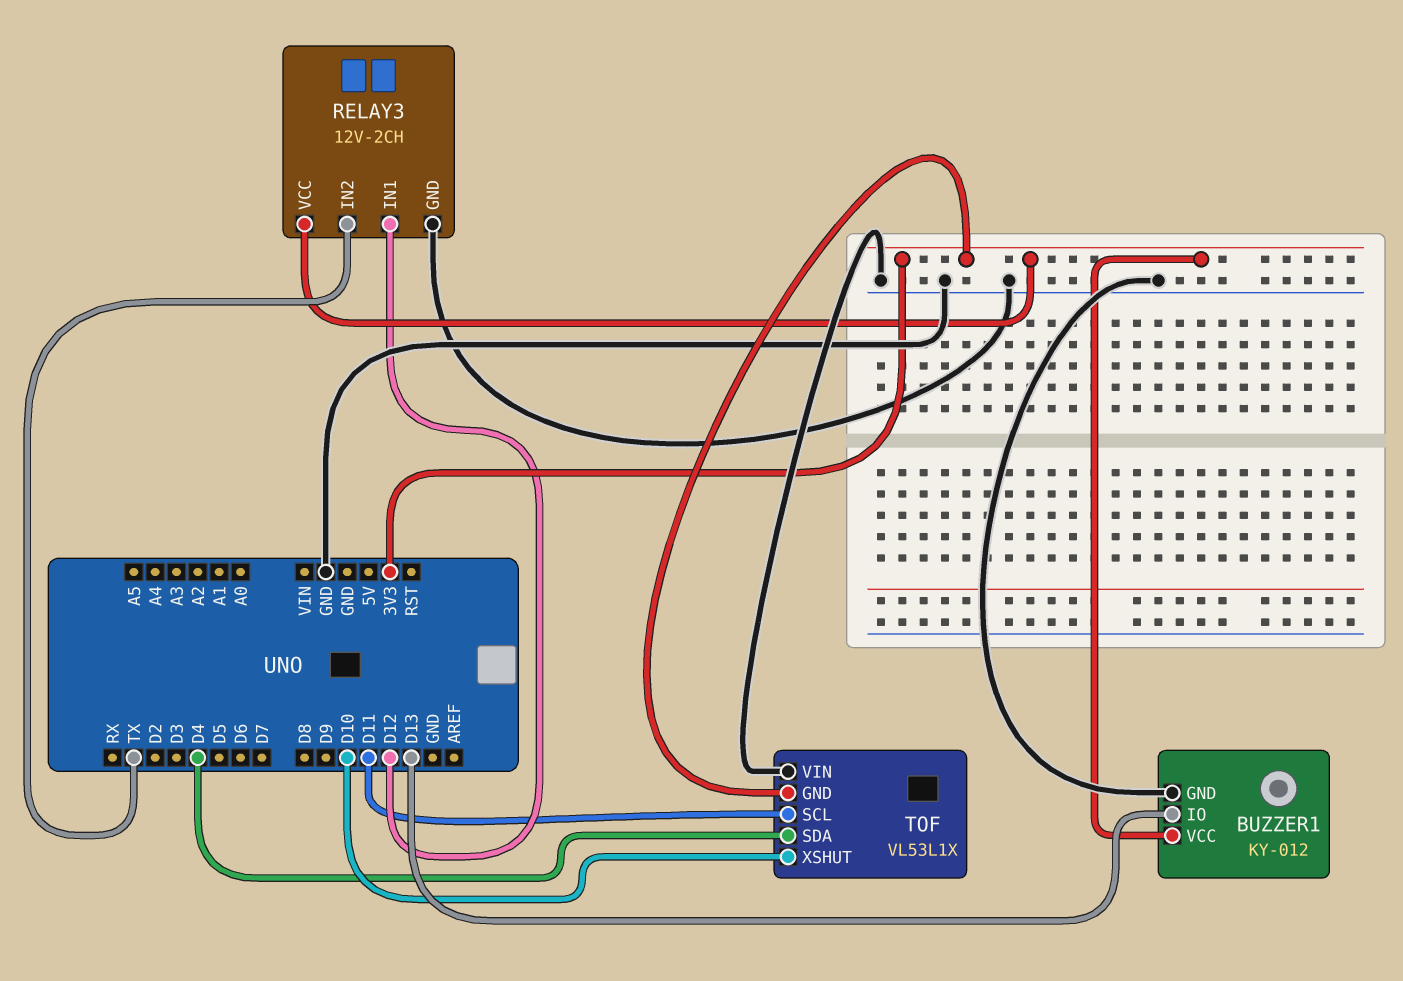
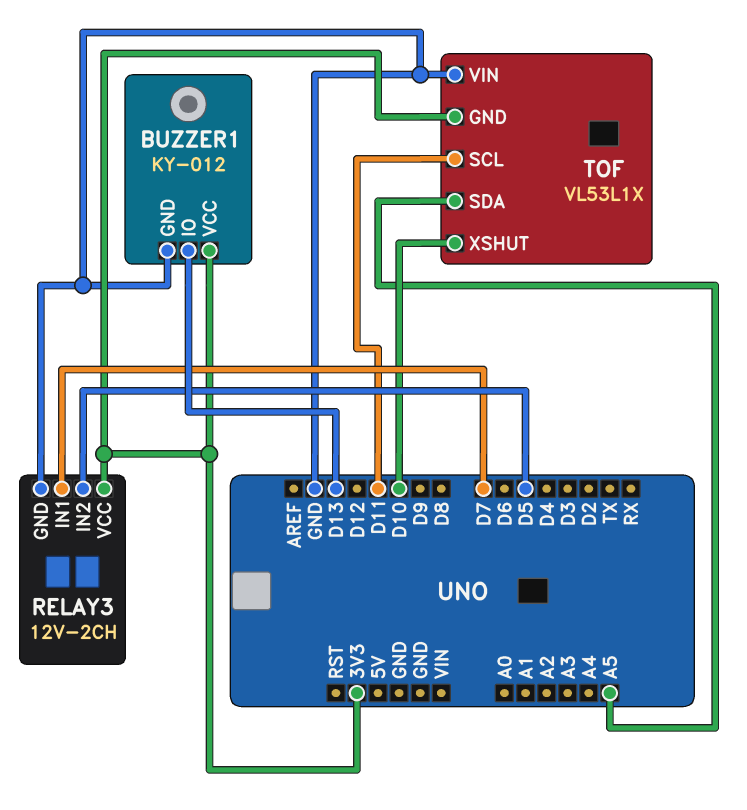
RELAY3 pin IN1: D12 -> D7
RELAY3 pin IN2: TX -> D5
TOF pin SDA: D4 -> A5

